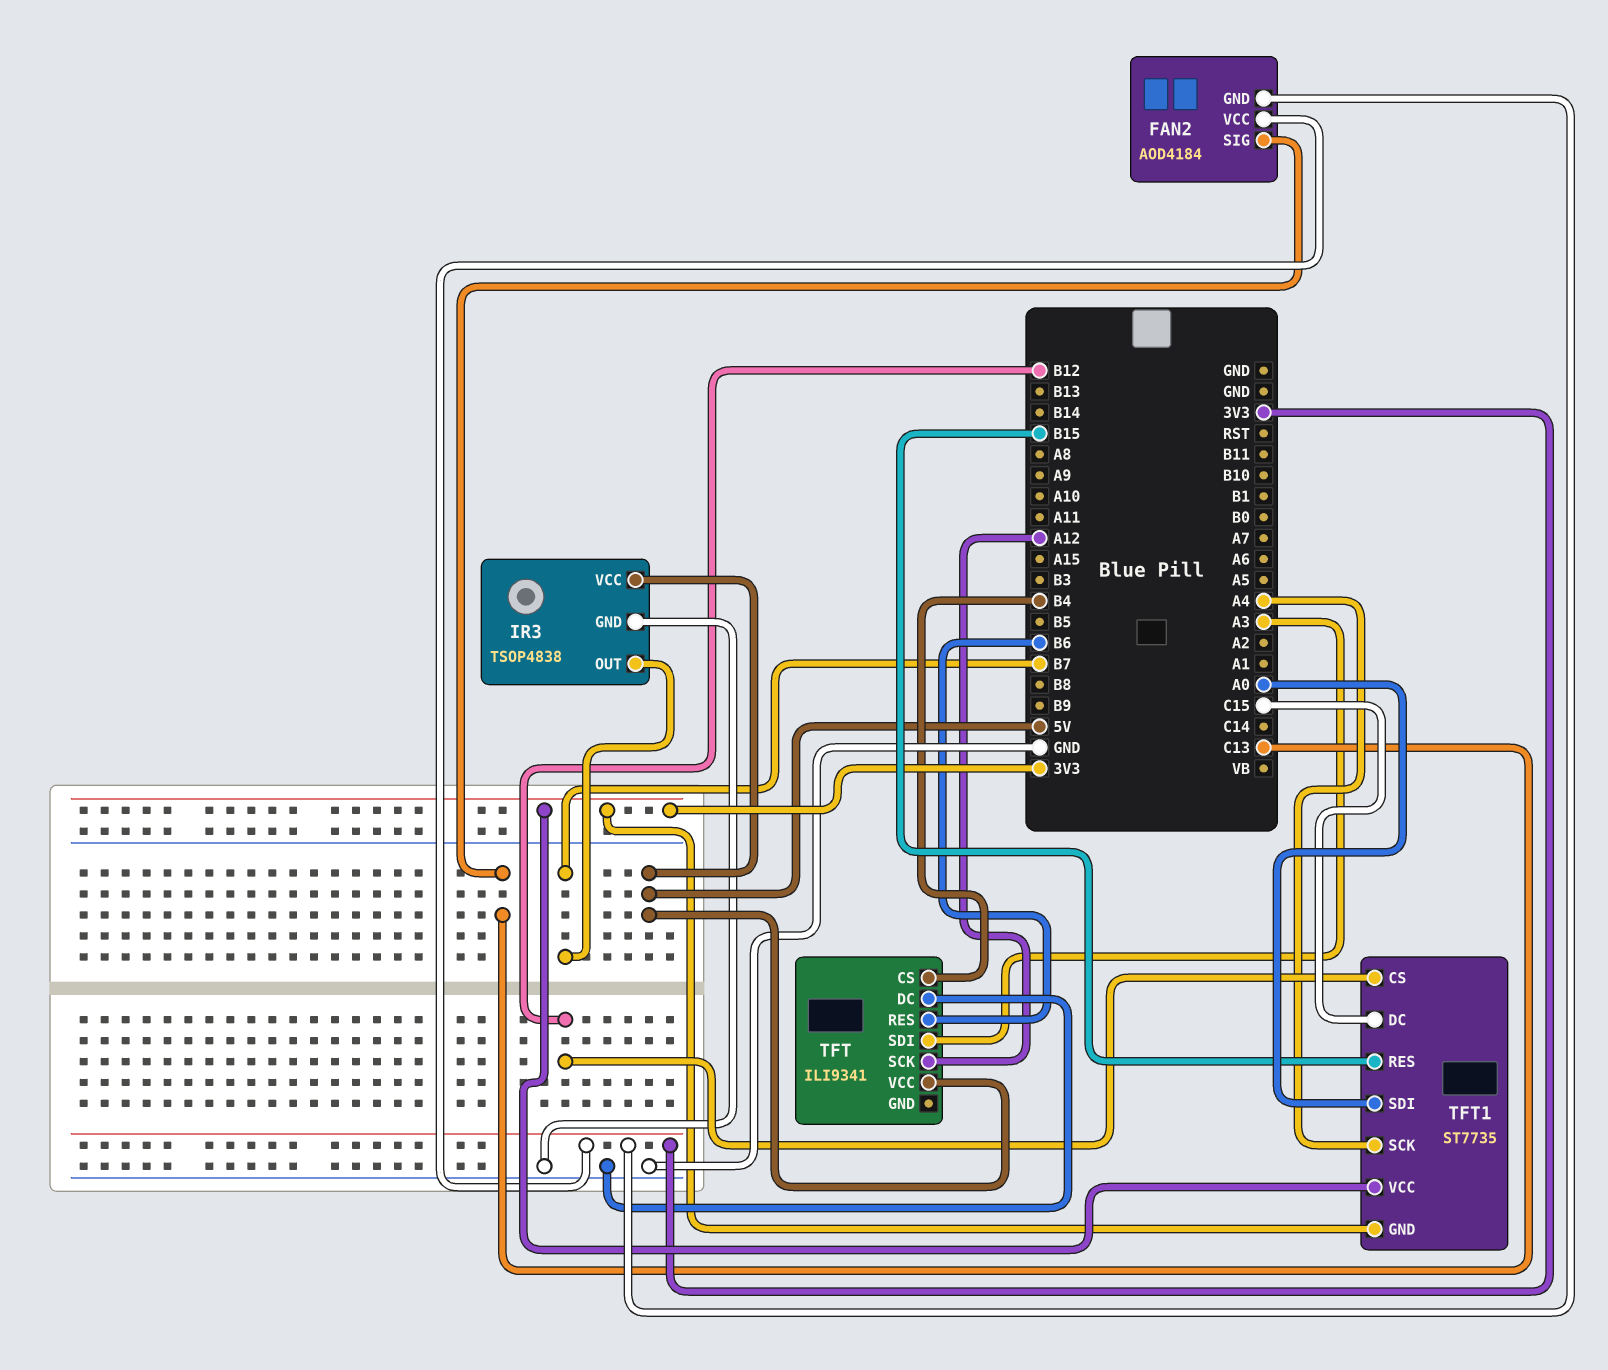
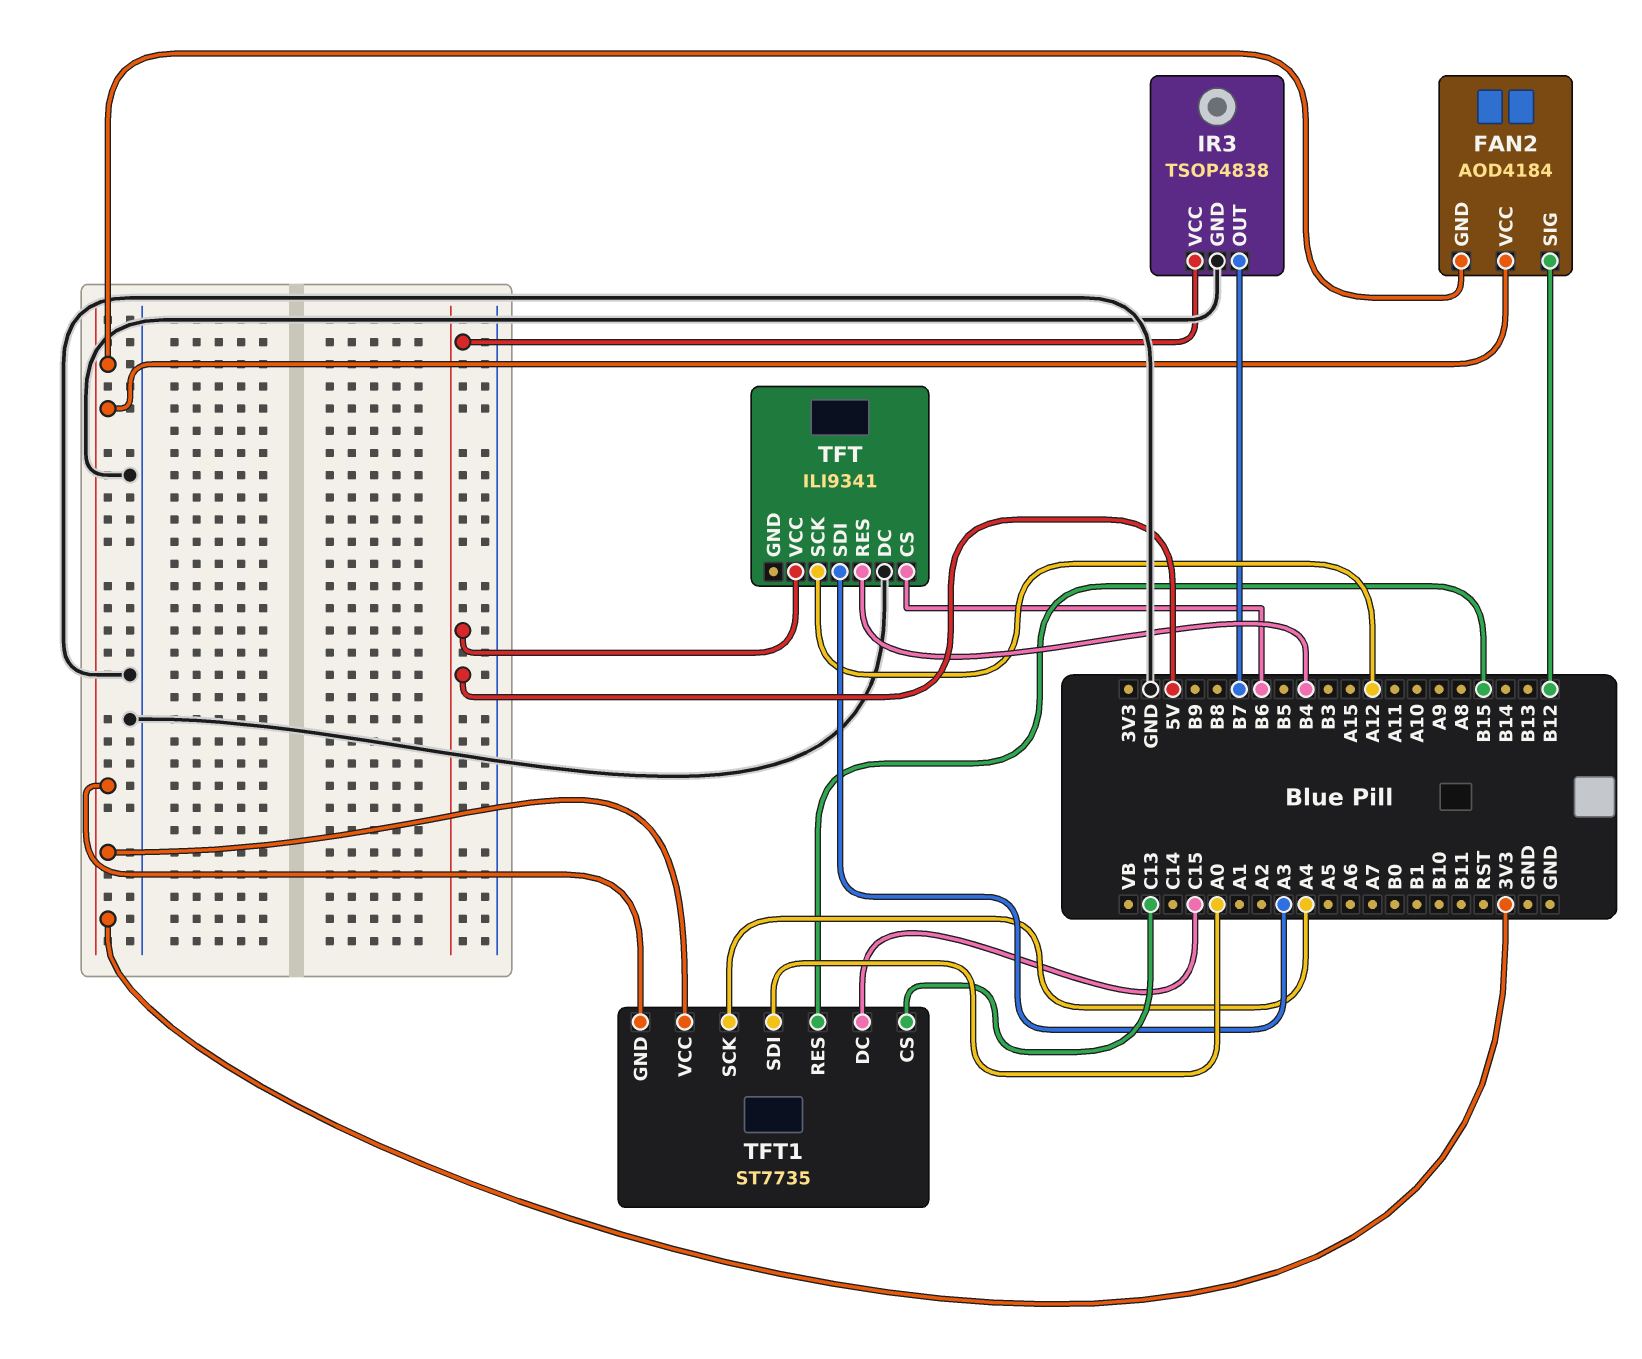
FAN2 pin SIG: C13 -> B12
TFT pin CS: B4 -> B6
TFT pin RES: B6 -> B4
TFT1 pin CS: B12 -> C13

